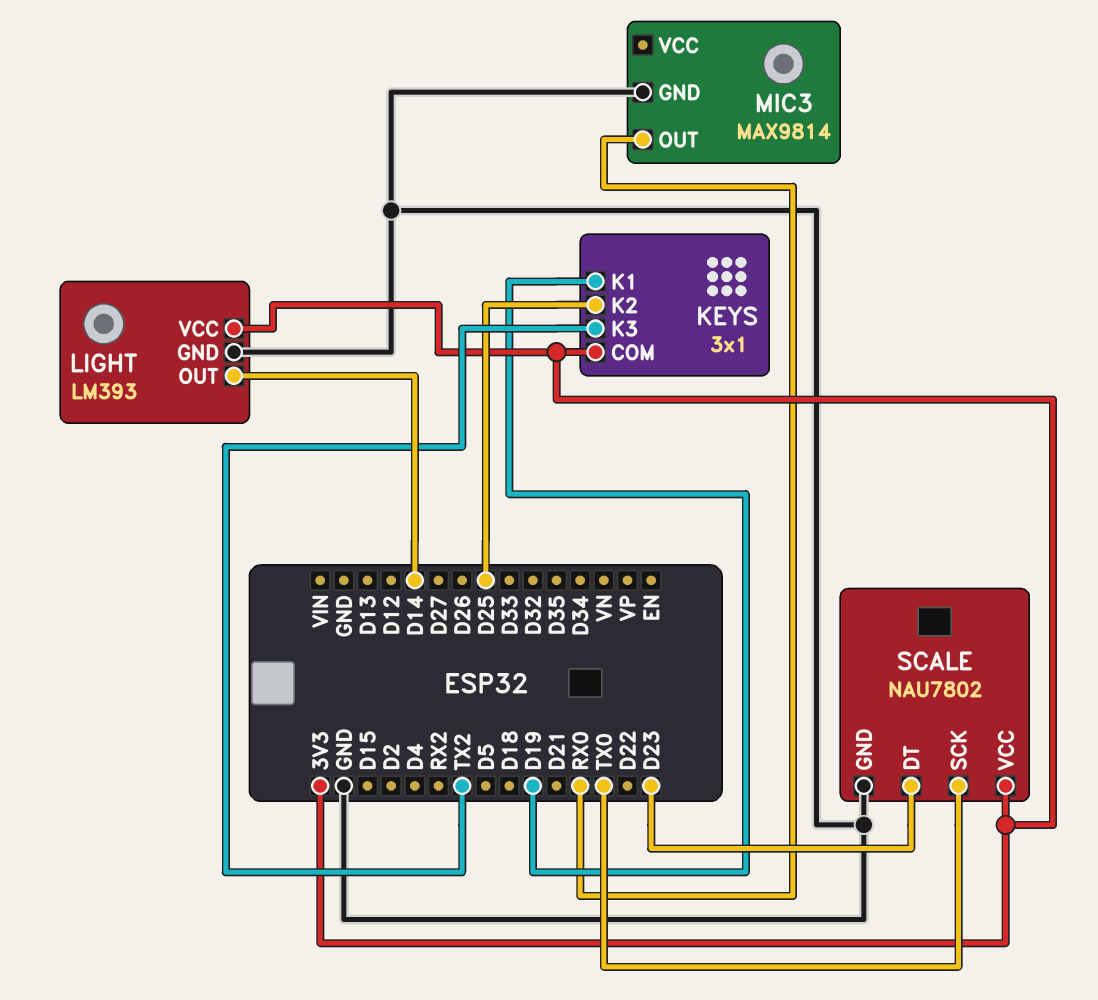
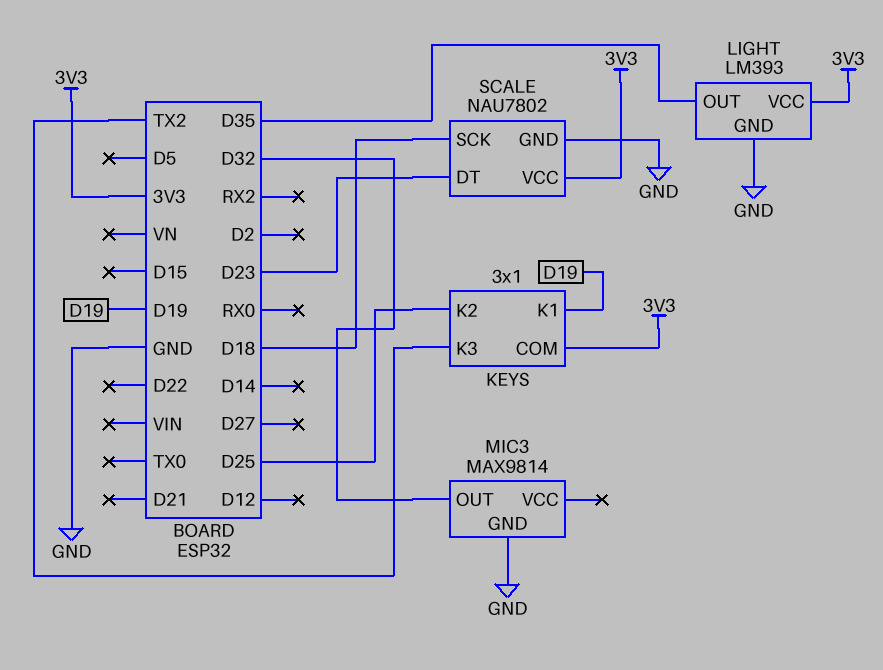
LIGHT pin OUT: D14 -> D35
MIC3 pin OUT: RX0 -> D32
SCALE pin SCK: TX0 -> D18

